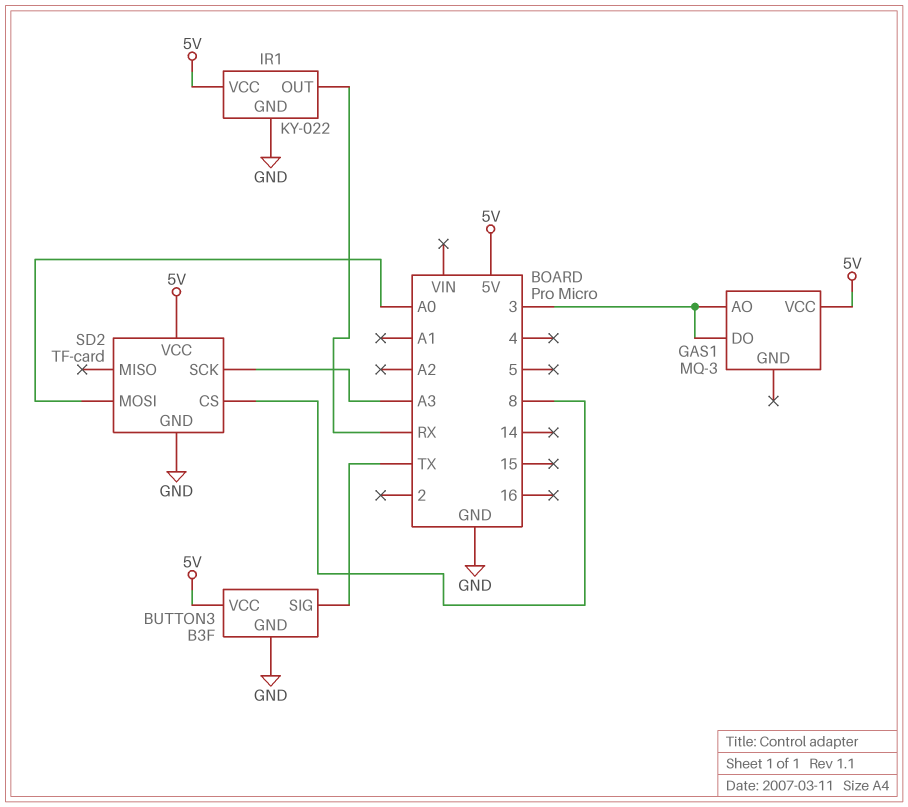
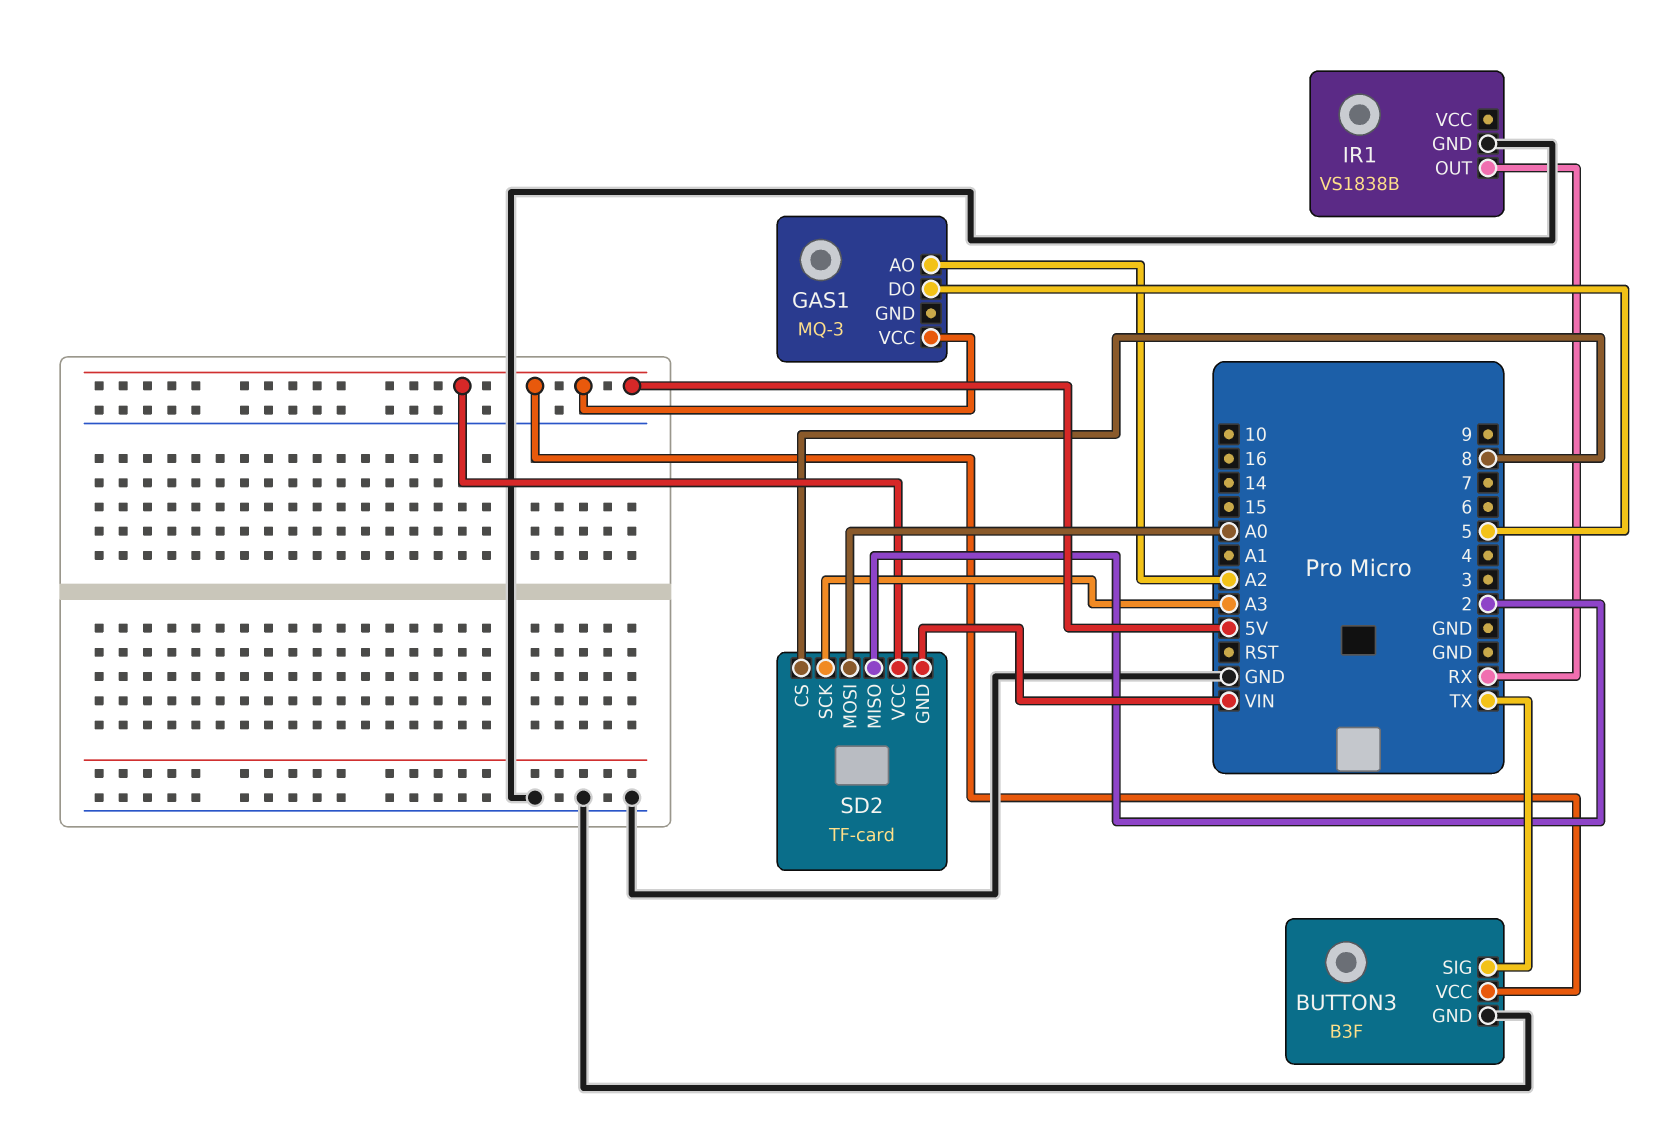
GAS1 pin AO: 3 -> A2
GAS1 pin DO: 3 -> 5
IR1: KY-022 -> VS1838B
IR1 pin VCC: 5V -> none
SD2 pin GND: GND -> VIN
SD2 pin MISO: none -> 2

